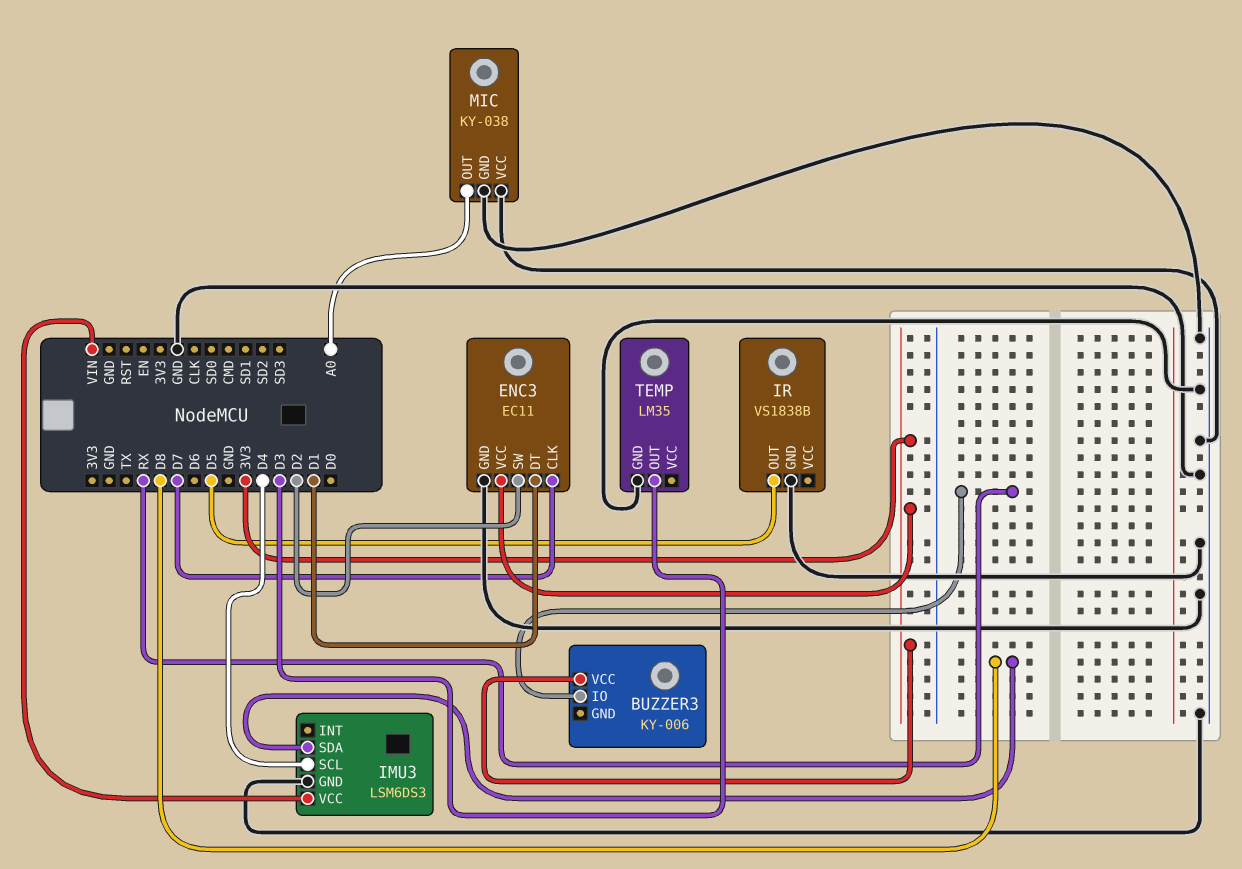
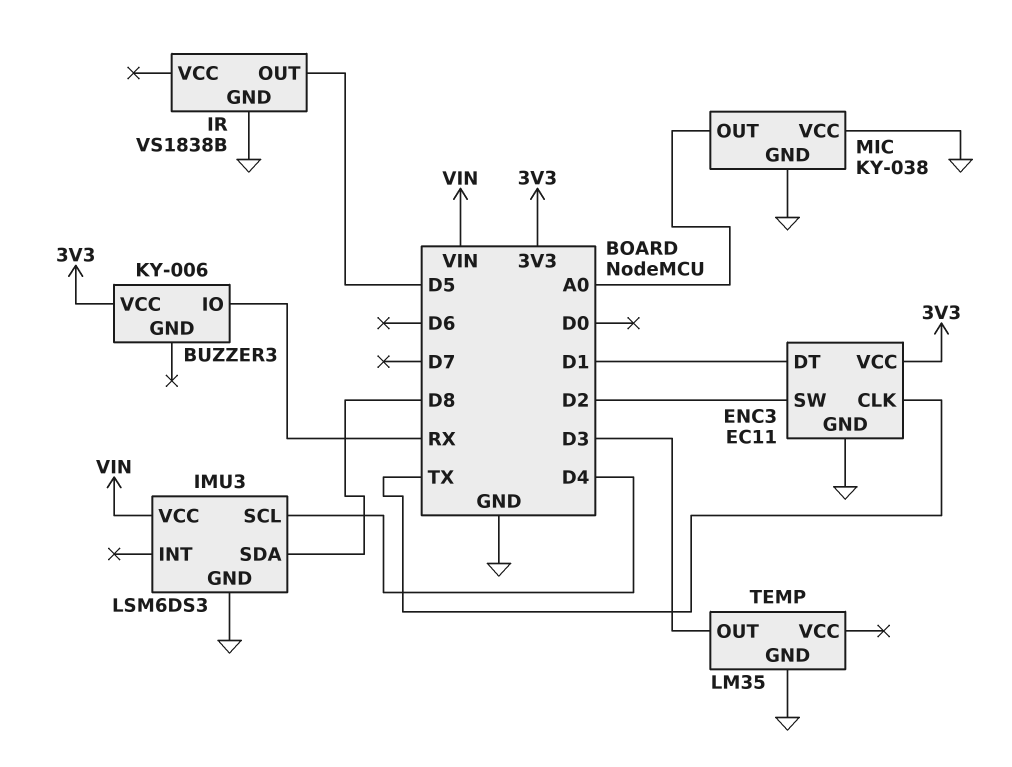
ENC3 pin CLK: D7 -> TX

